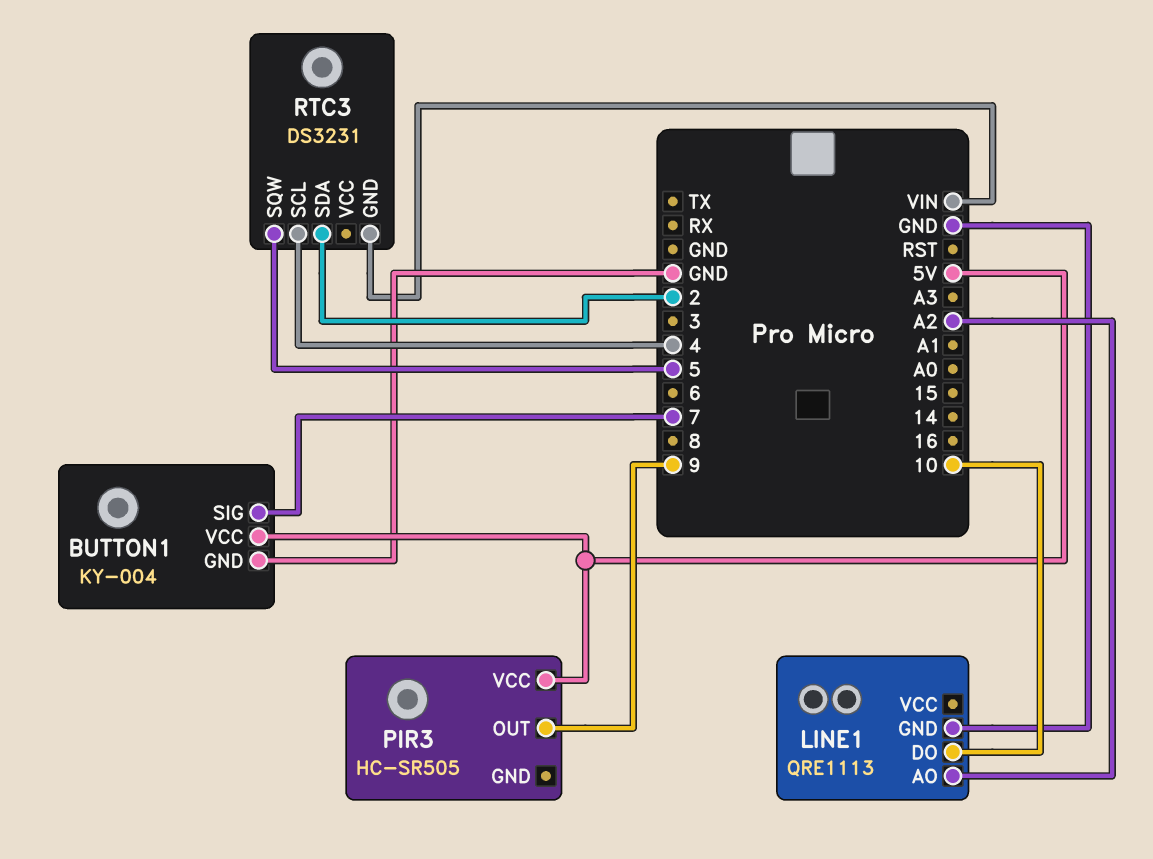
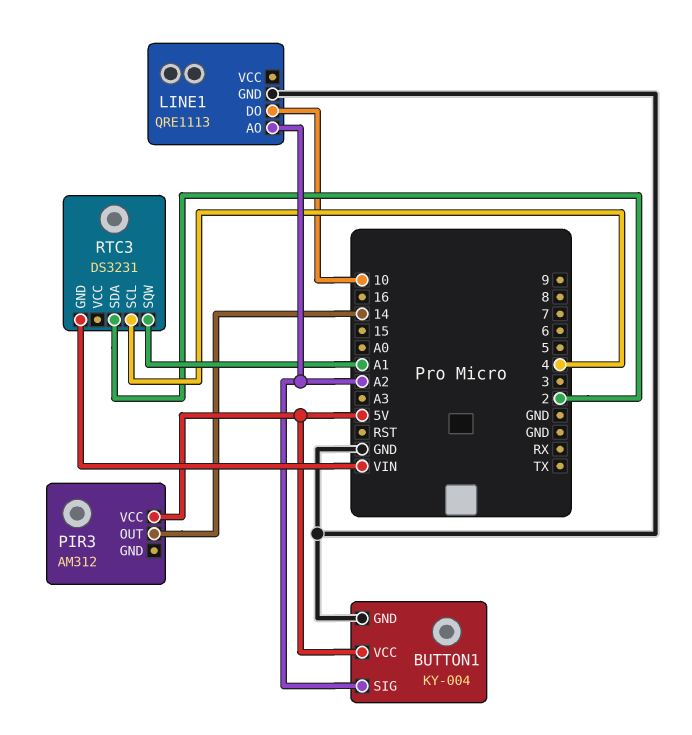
BUTTON1 pin SIG: 7 -> A2
PIR3: HC-SR505 -> AM312
PIR3 pin OUT: 9 -> 14
RTC3 pin SQW: 5 -> A1

